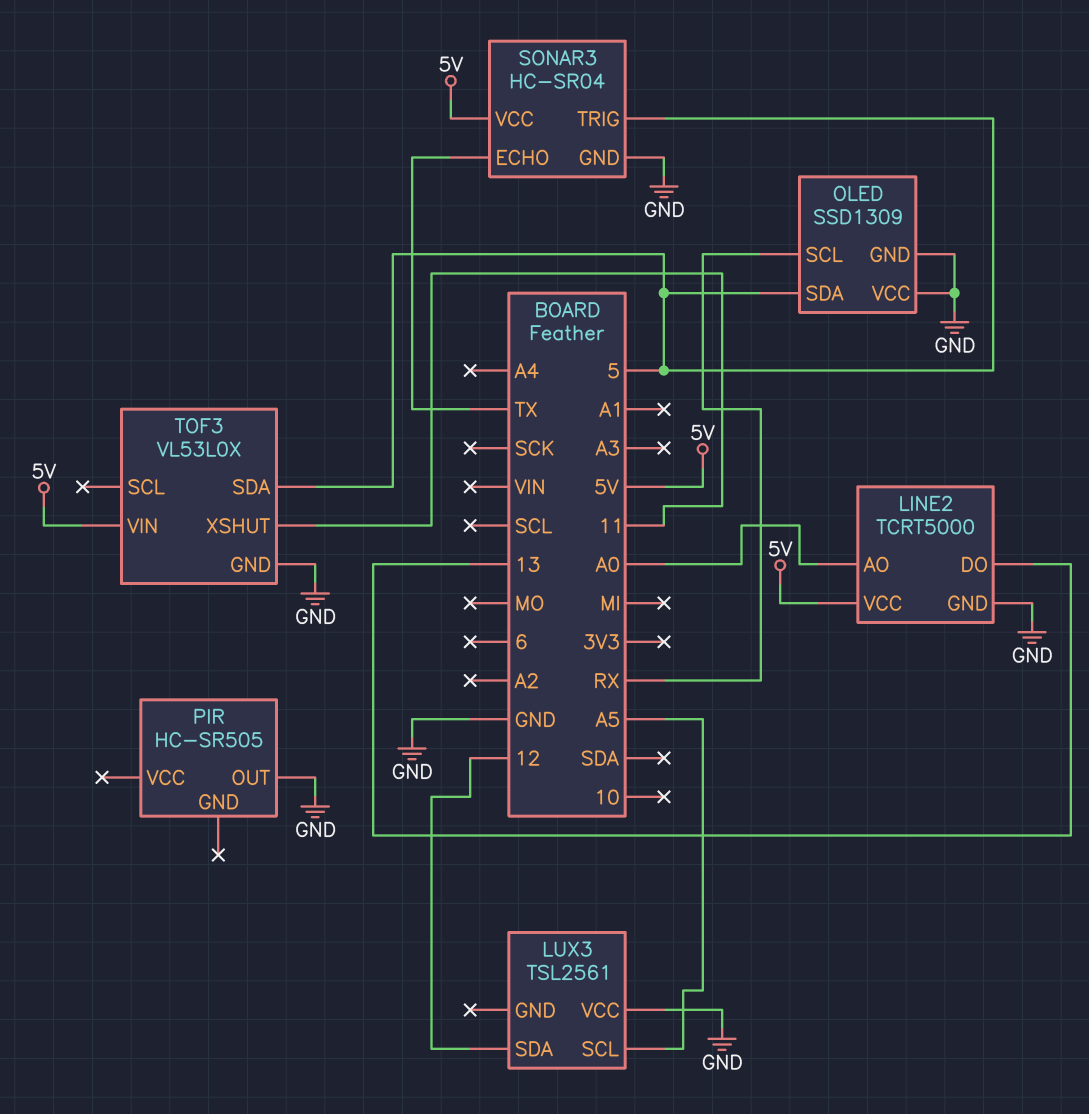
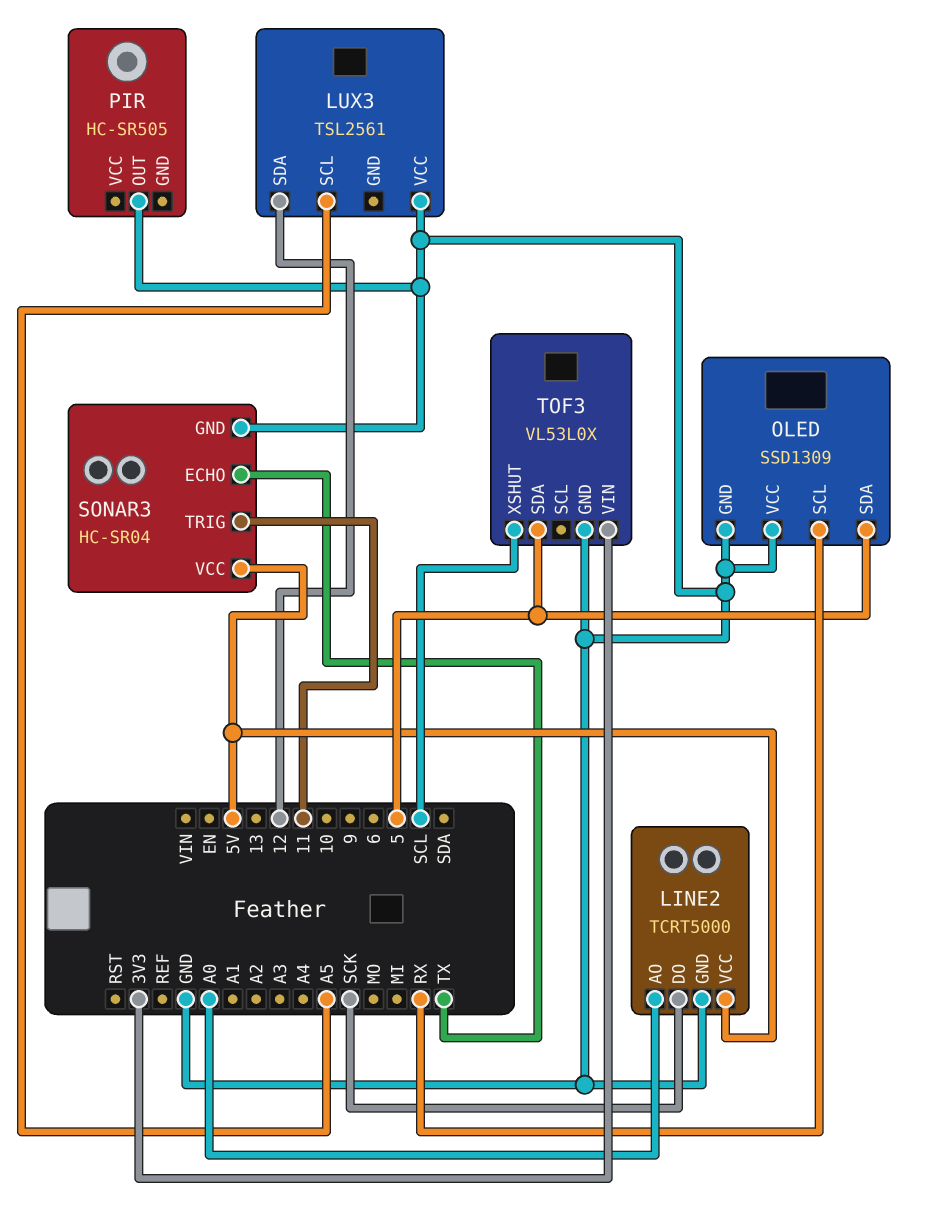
LINE2 pin DO: 13 -> SCK
SONAR3 pin TRIG: 5 -> 11
TOF3 pin VIN: 5V -> 3V3
TOF3 pin XSHUT: 11 -> SCL

